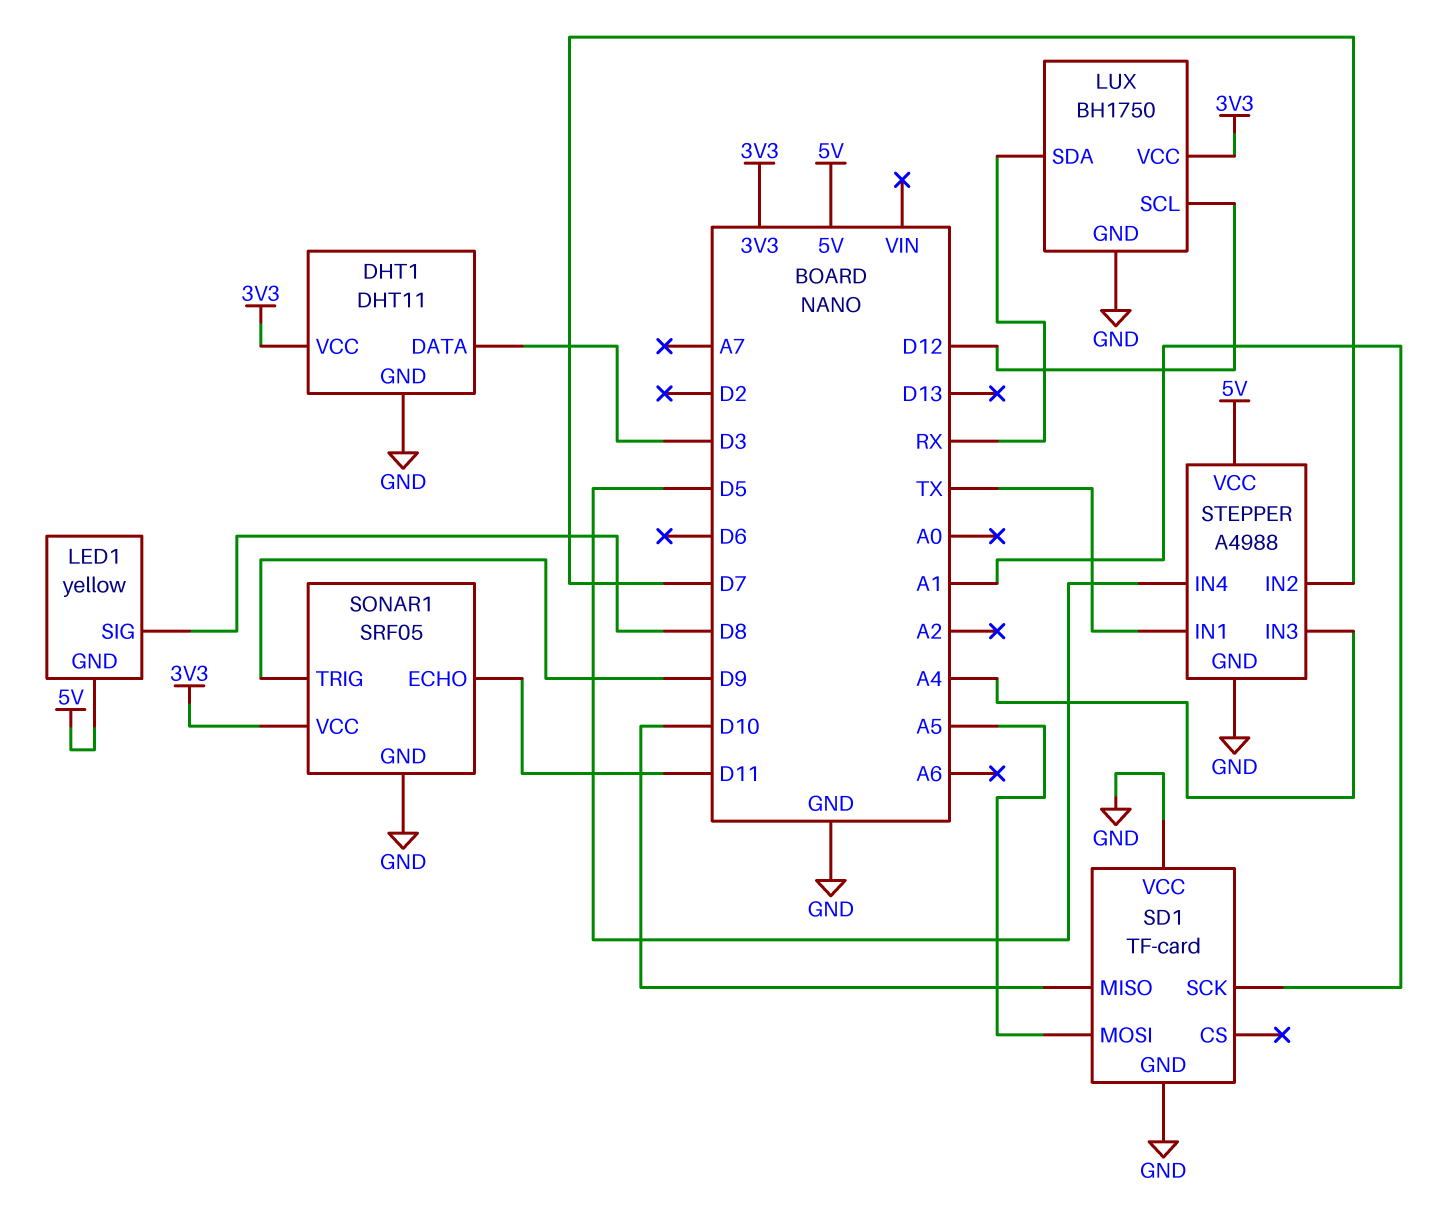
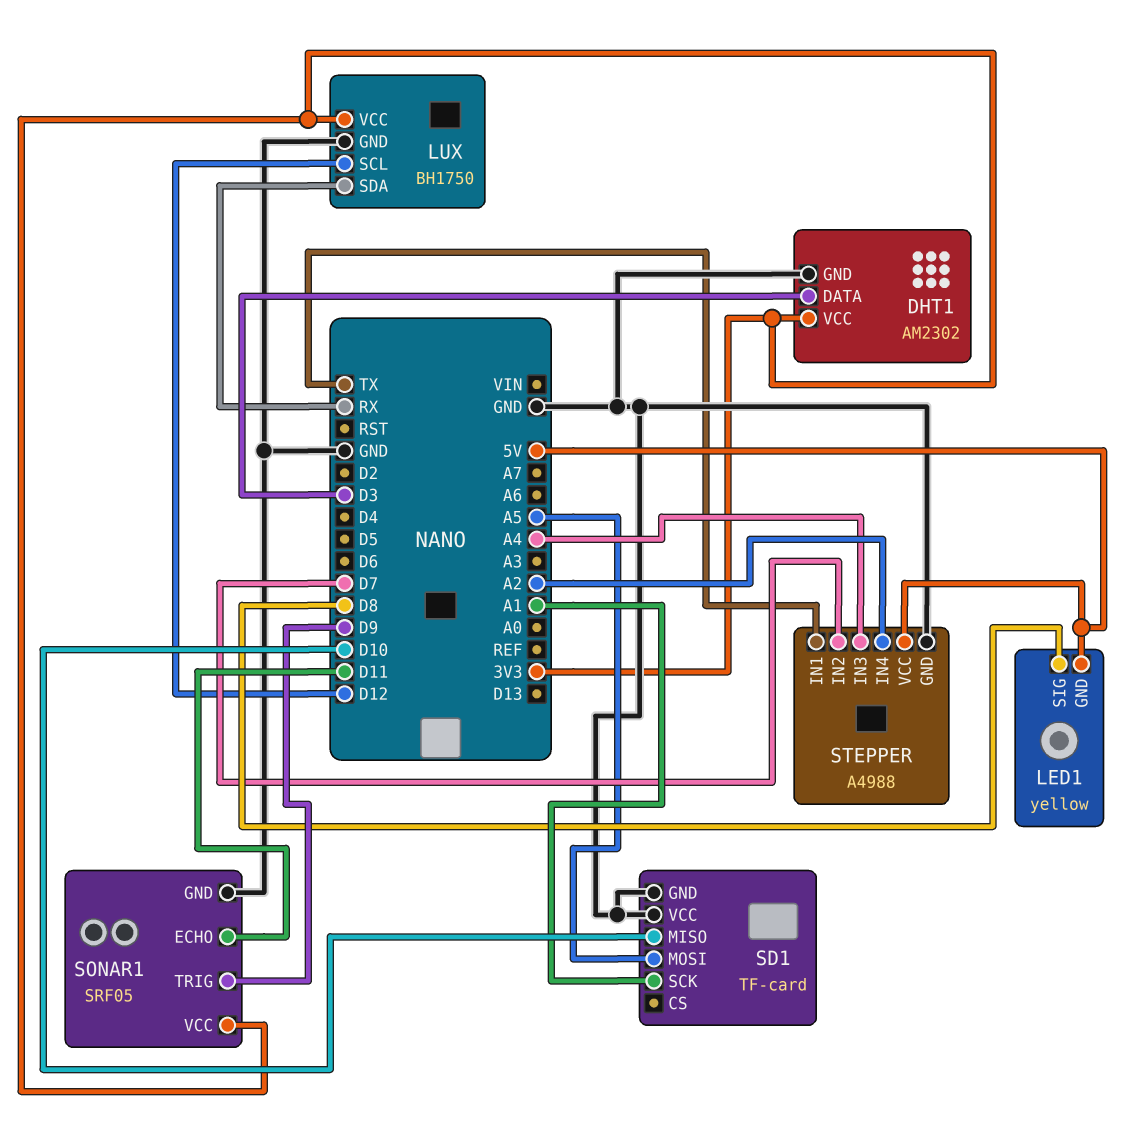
DHT1: DHT11 -> AM2302
STEPPER pin IN4: D5 -> A2

